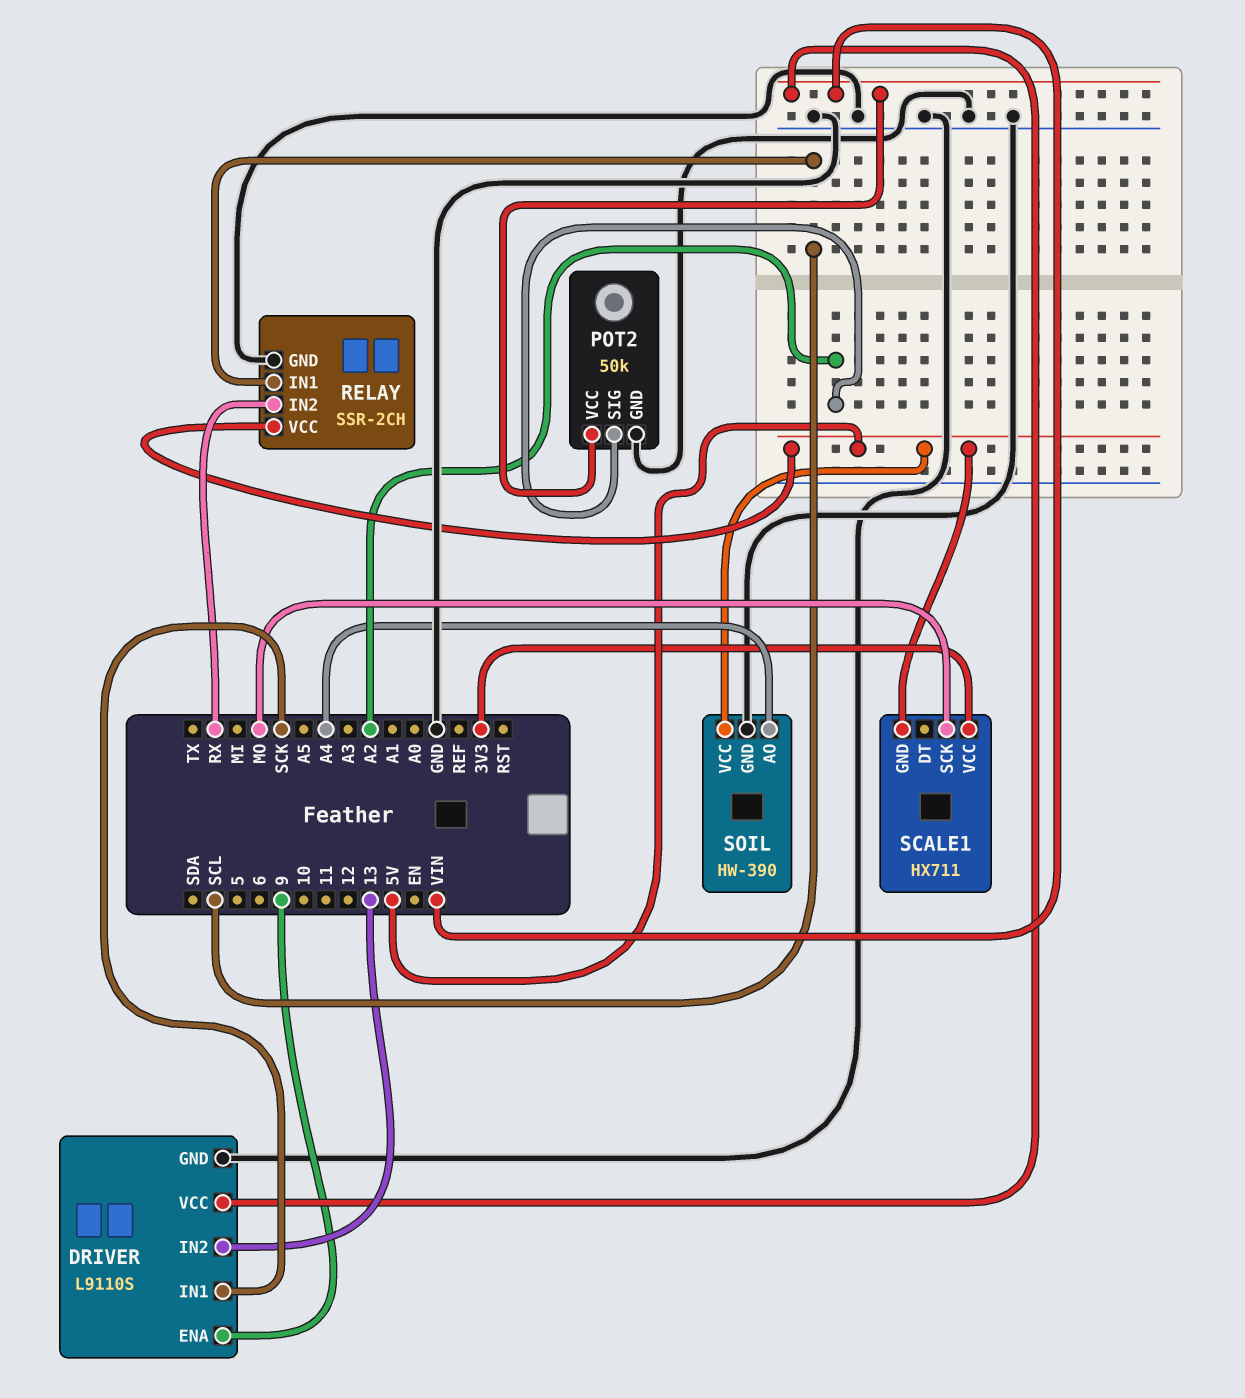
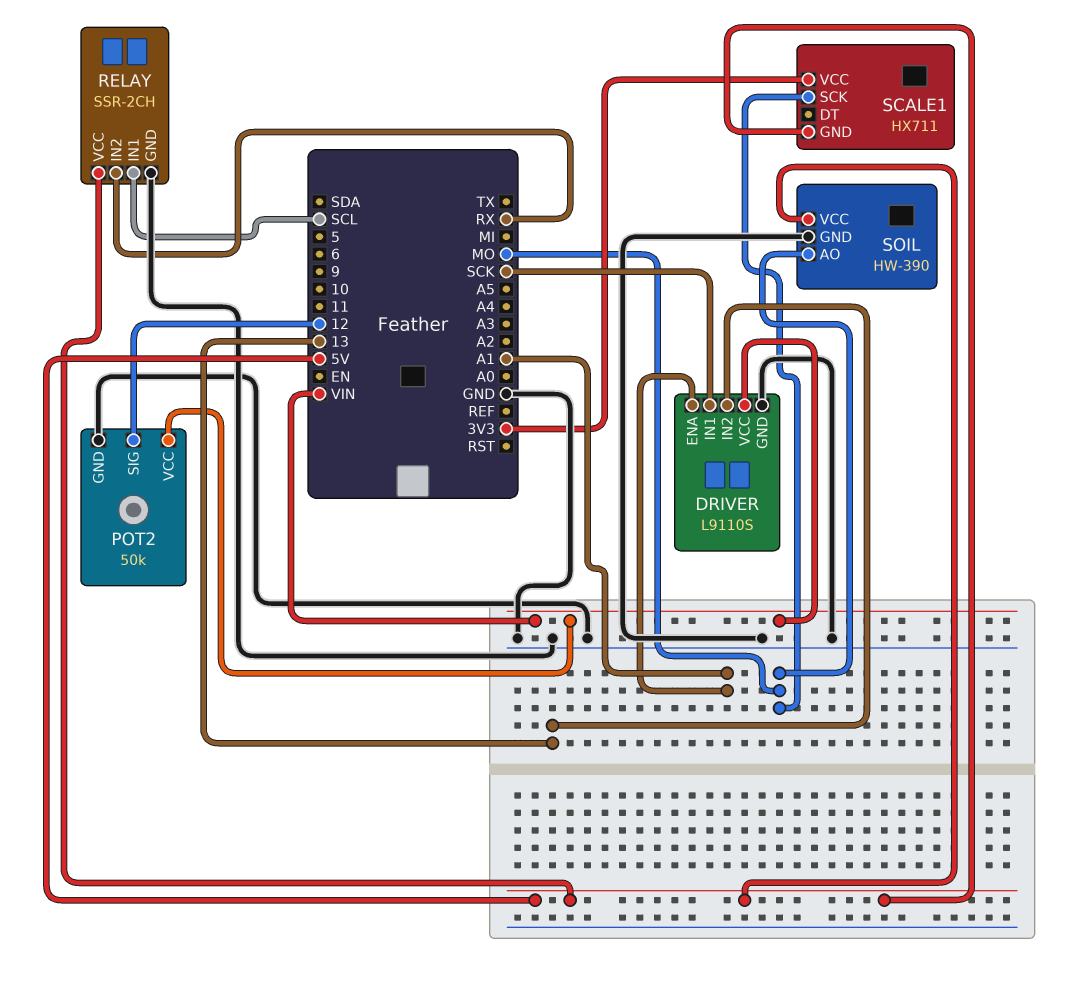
DRIVER pin ENA: 9 -> A1
POT2 pin SIG: A2 -> 12
SOIL pin AO: A4 -> MO

